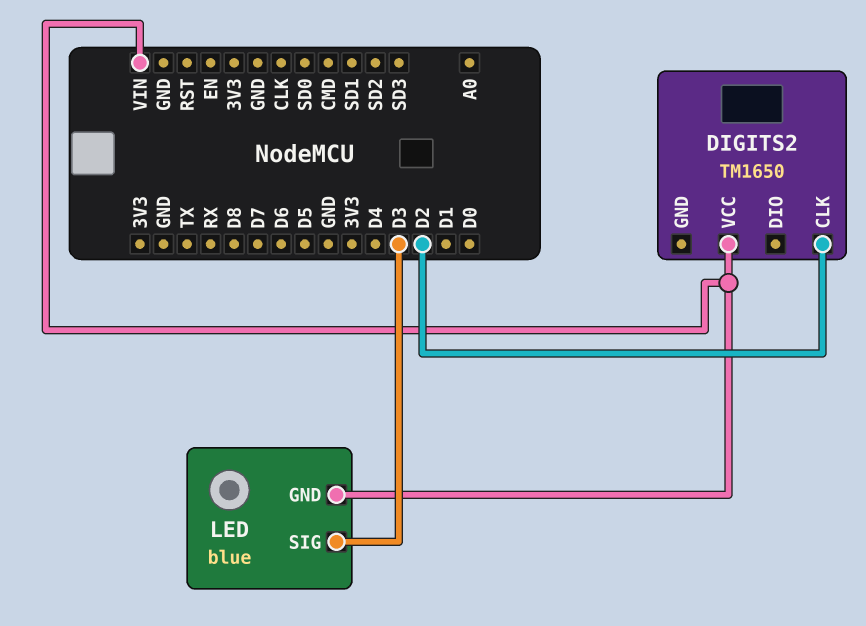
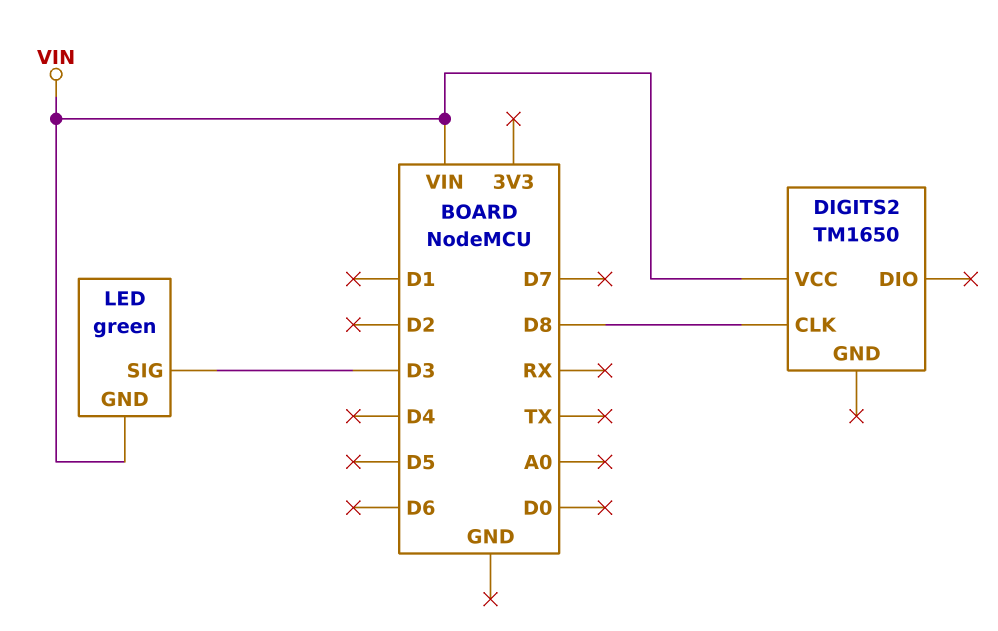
DIGITS2 pin CLK: D2 -> D8
LED: blue -> green

